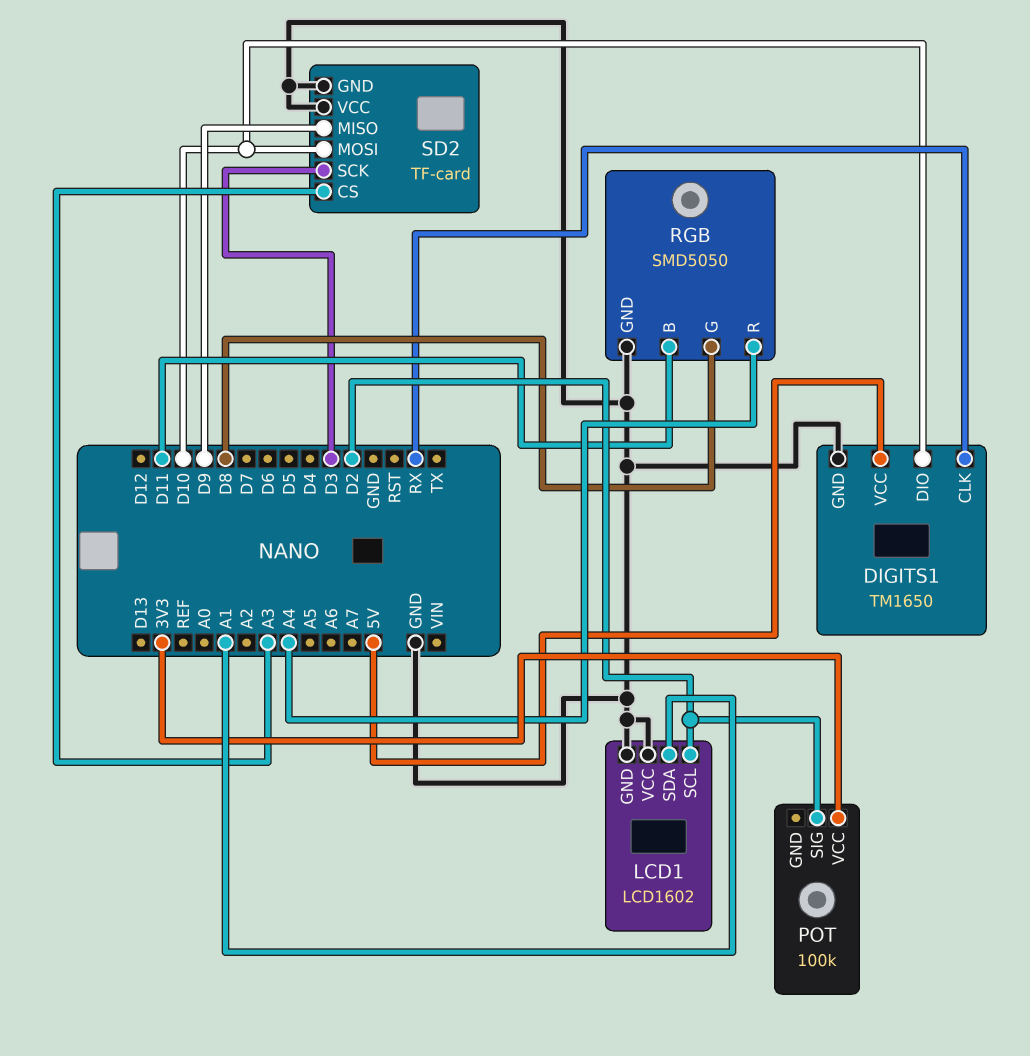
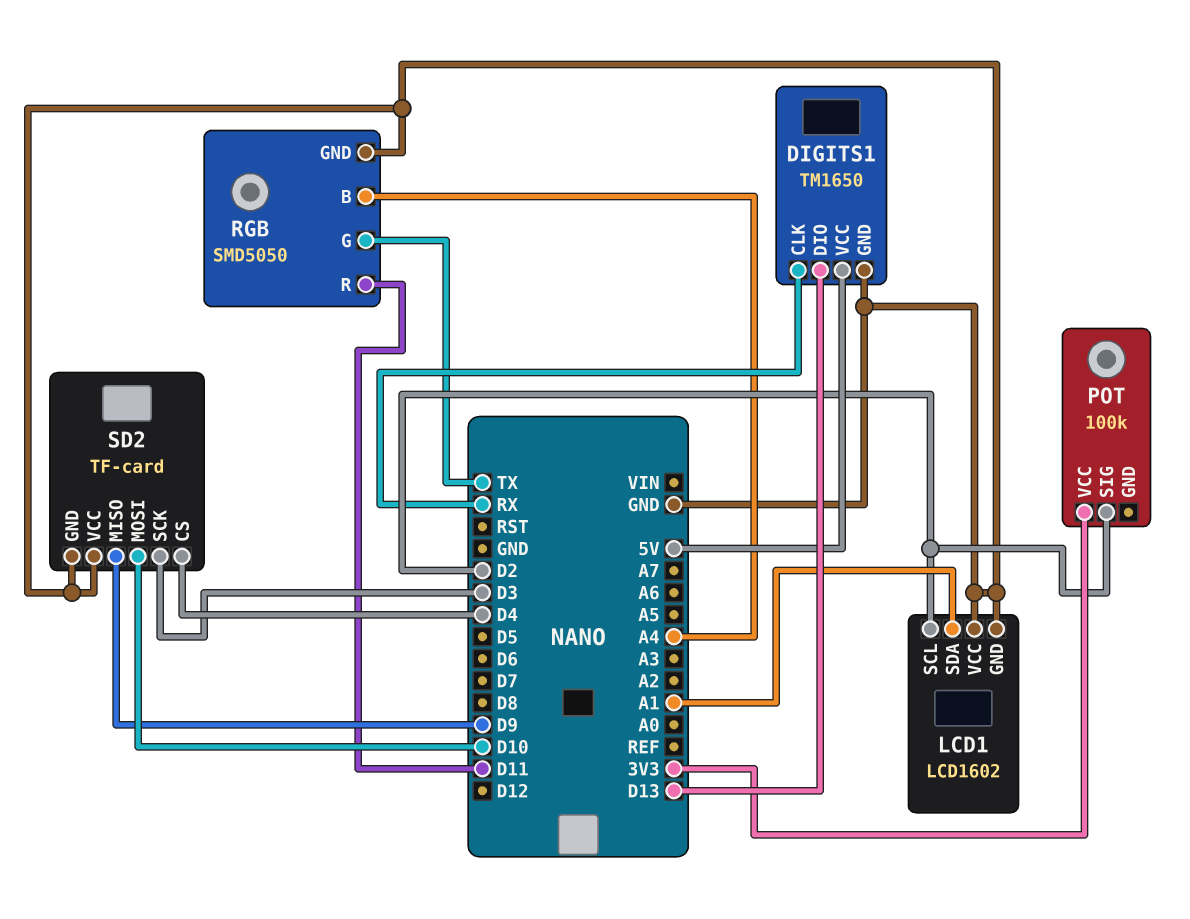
DIGITS1 pin DIO: D10 -> D13
RGB pin B: D11 -> A4
RGB pin G: D8 -> TX
RGB pin R: A4 -> D11
SD2 pin CS: A3 -> D4

